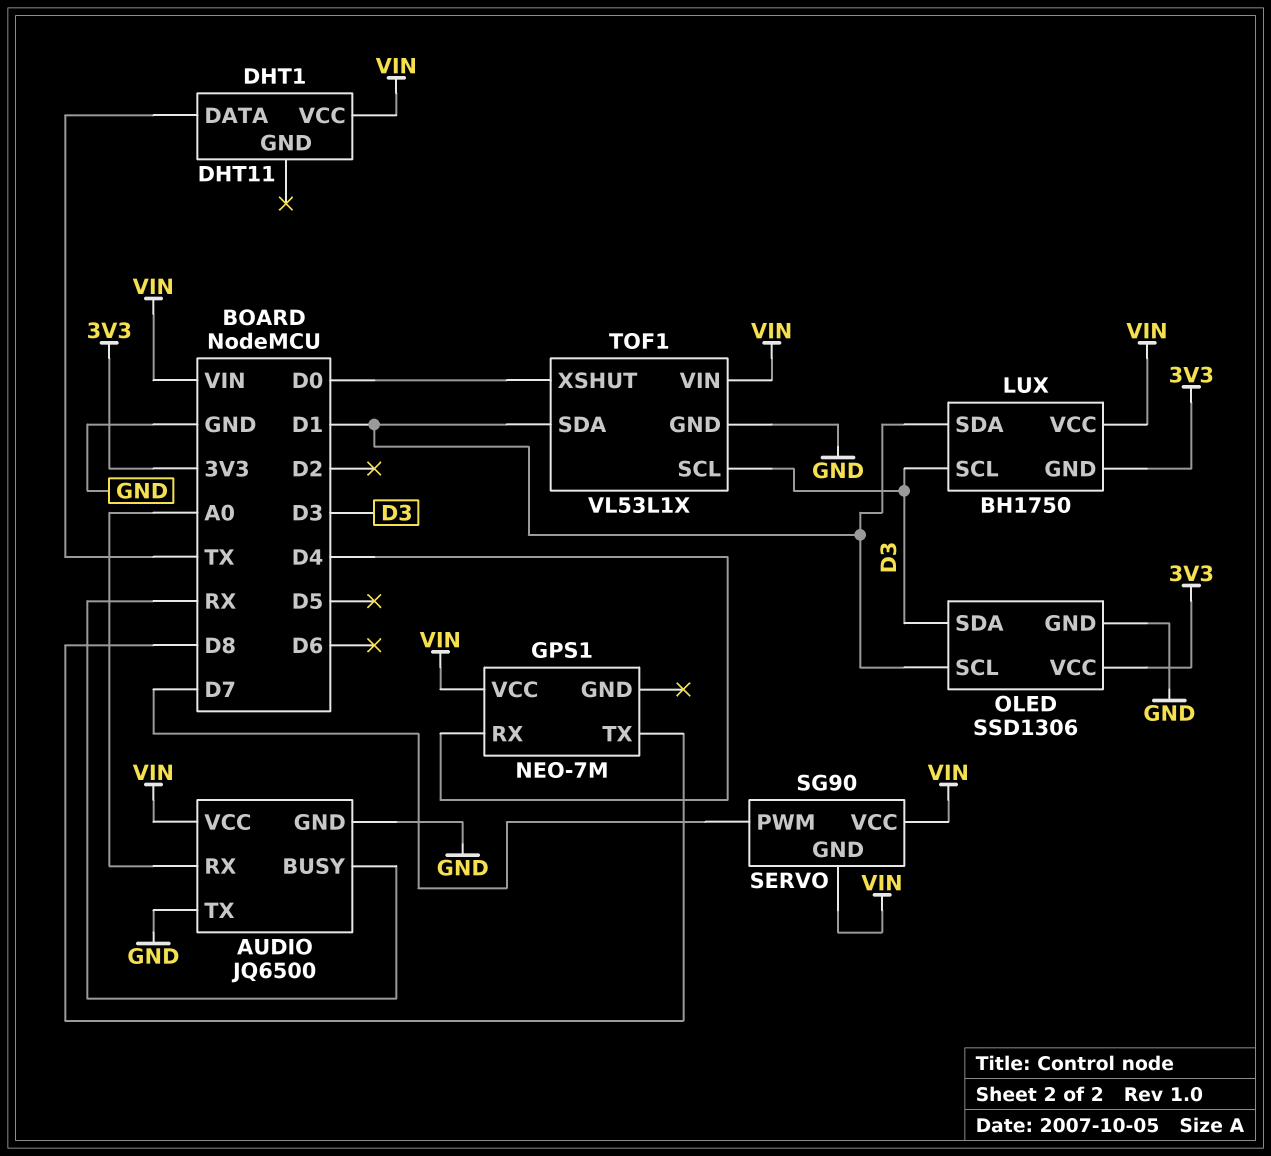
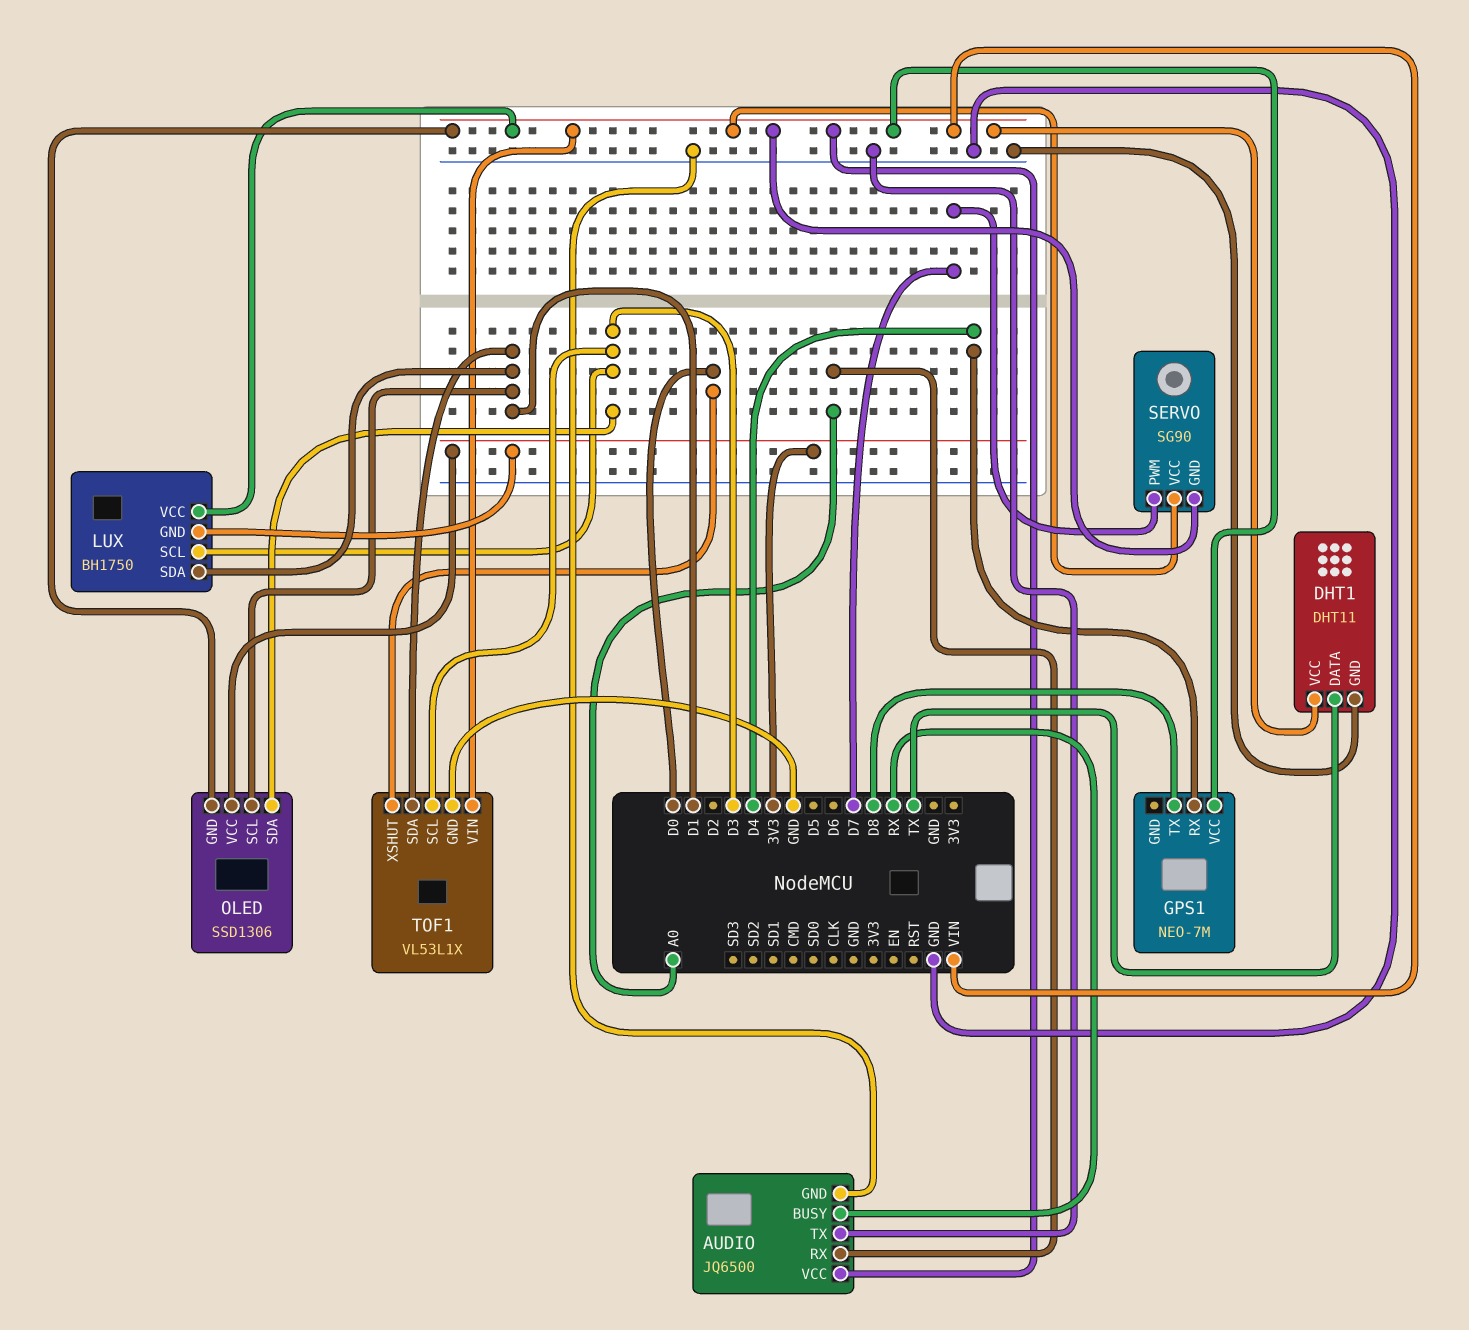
DHT1 pin GND: none -> GND
OLED pin GND: GND -> VIN

